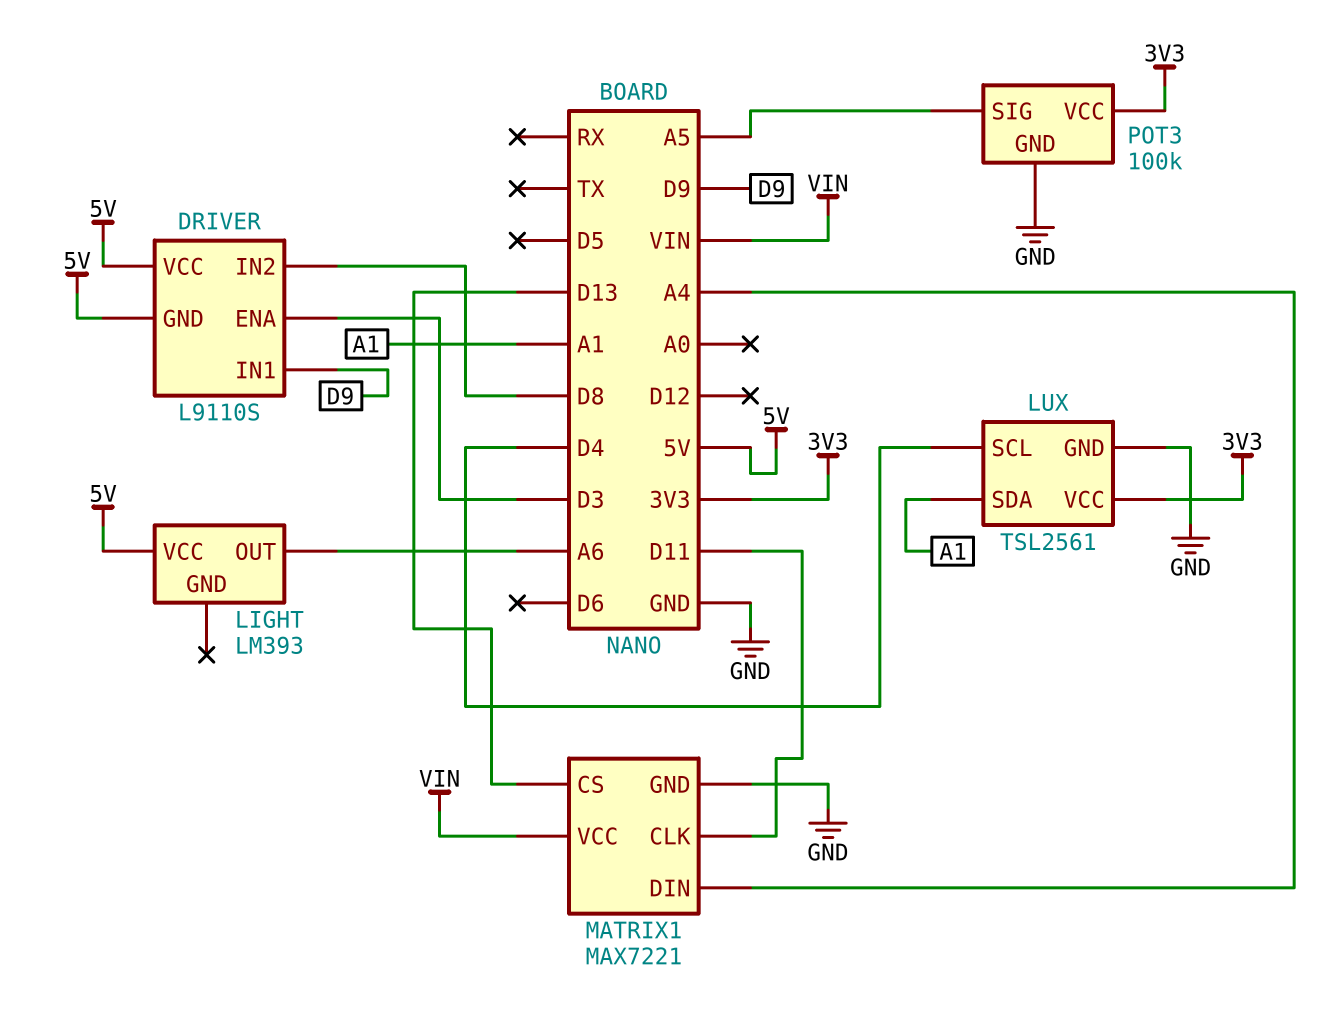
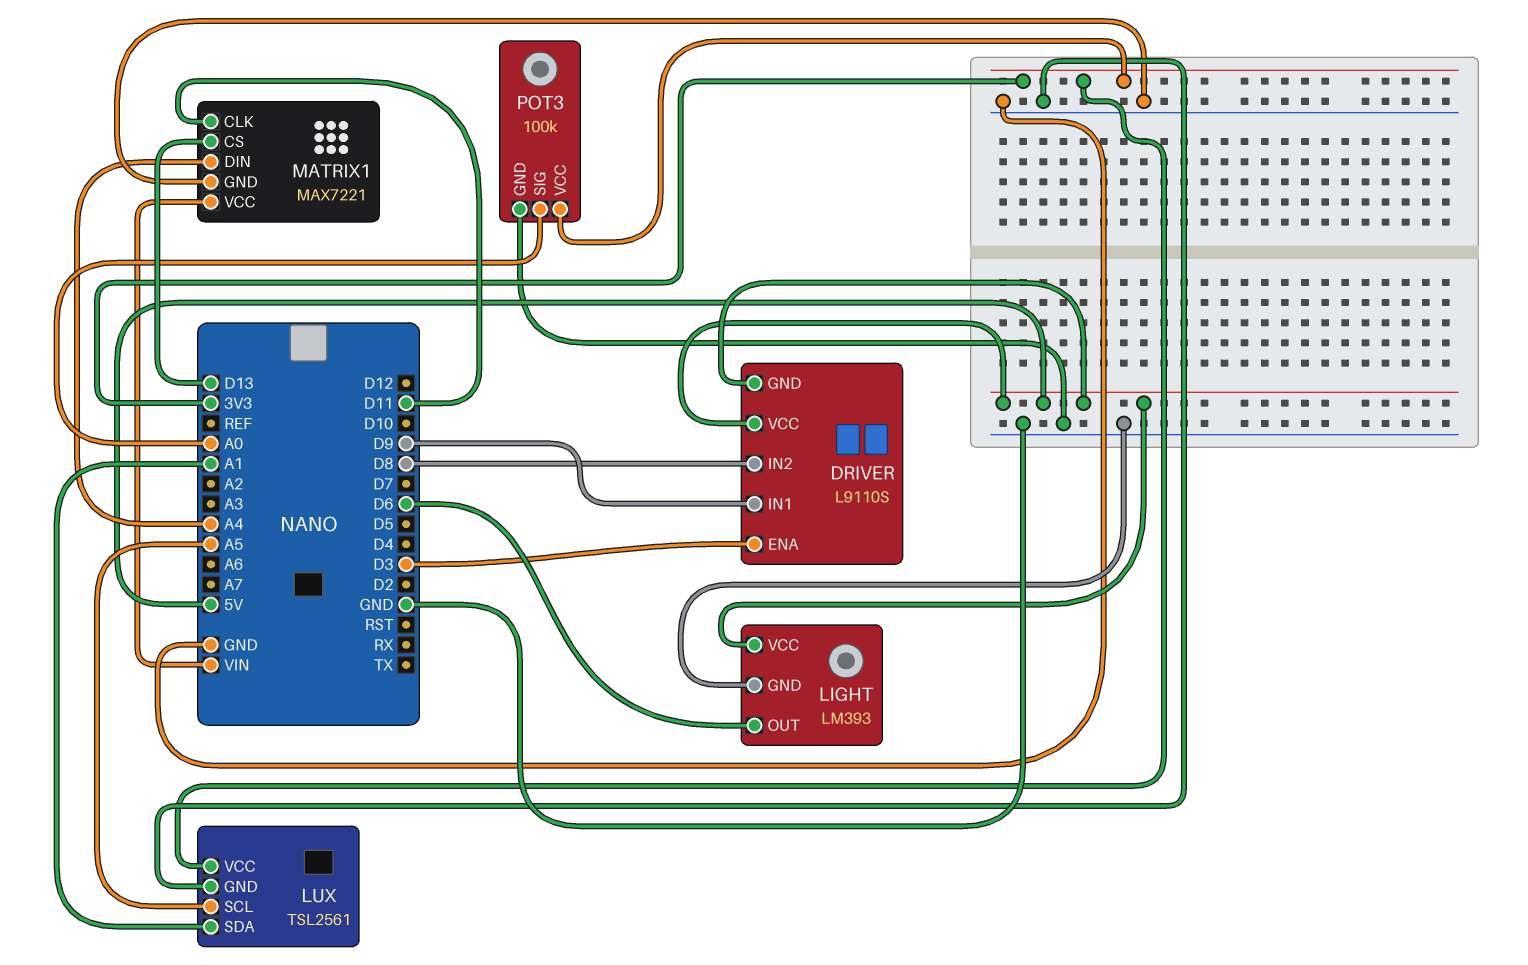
LIGHT pin GND: none -> GND
LIGHT pin OUT: A6 -> D6
LUX pin SCL: D4 -> A5
POT3 pin SIG: A5 -> A0

